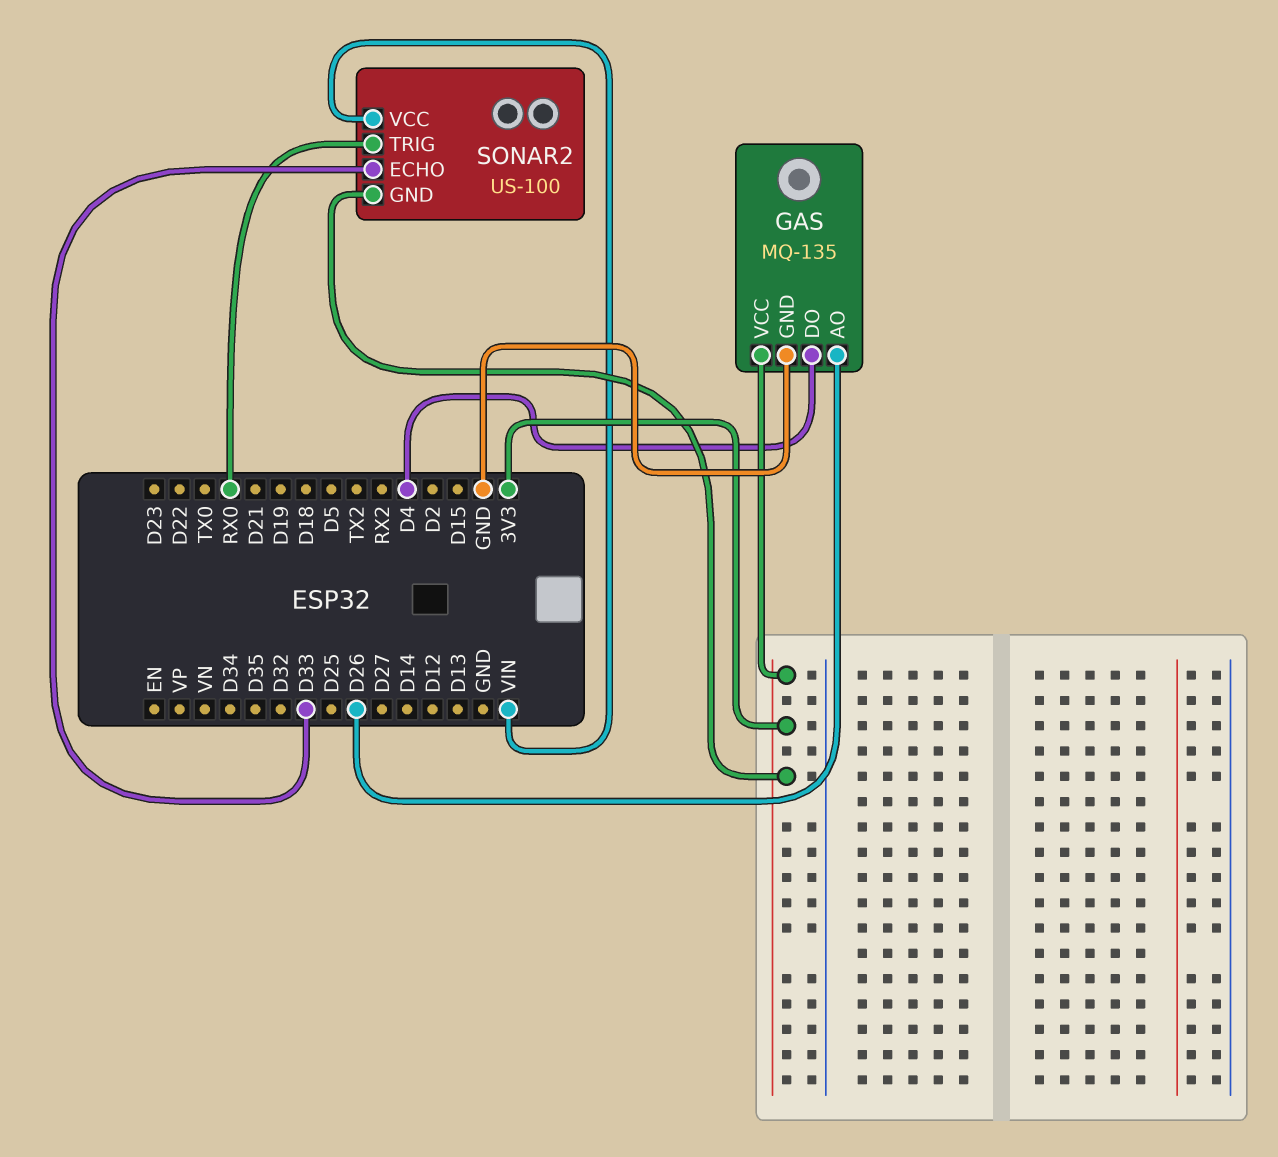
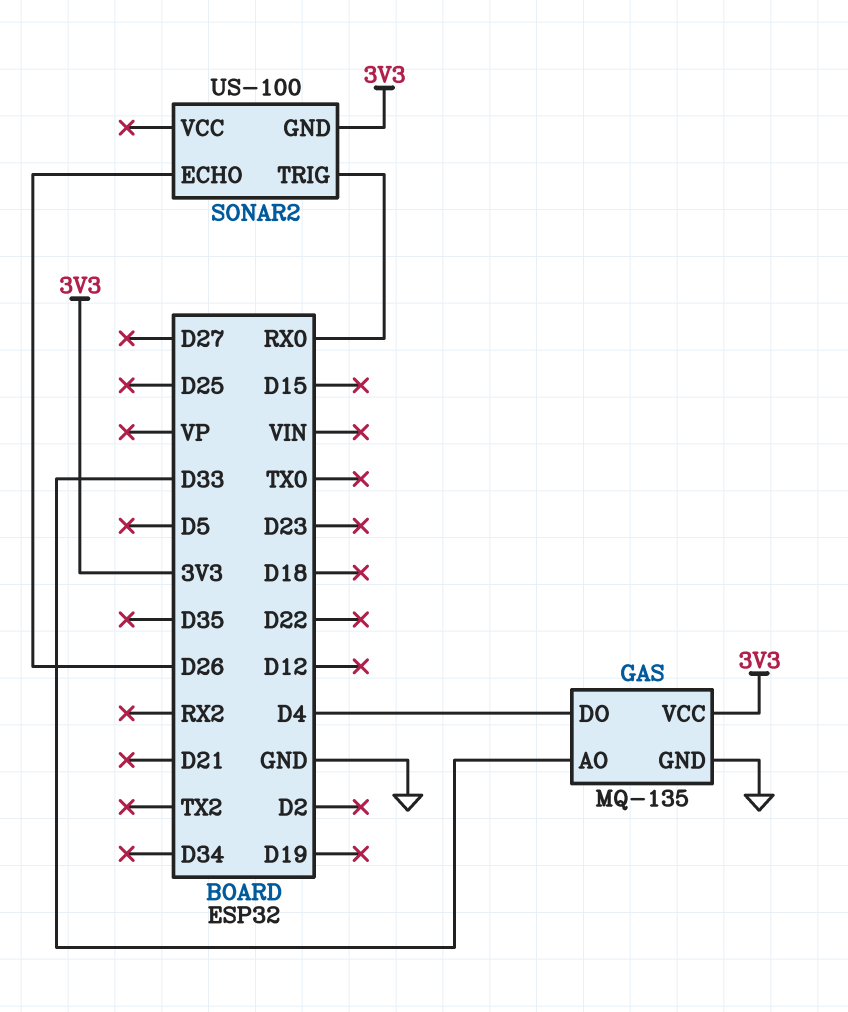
GAS pin AO: D26 -> D33
SONAR2 pin ECHO: D33 -> D26
SONAR2 pin VCC: VIN -> none

